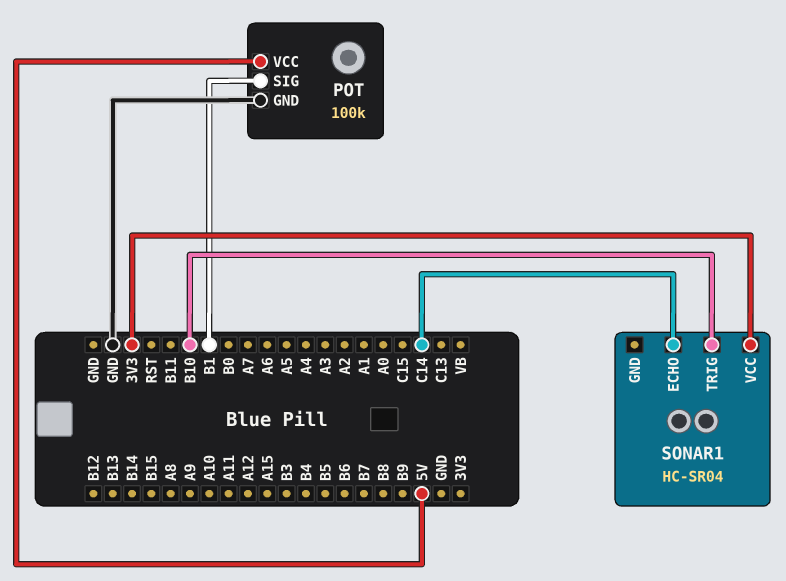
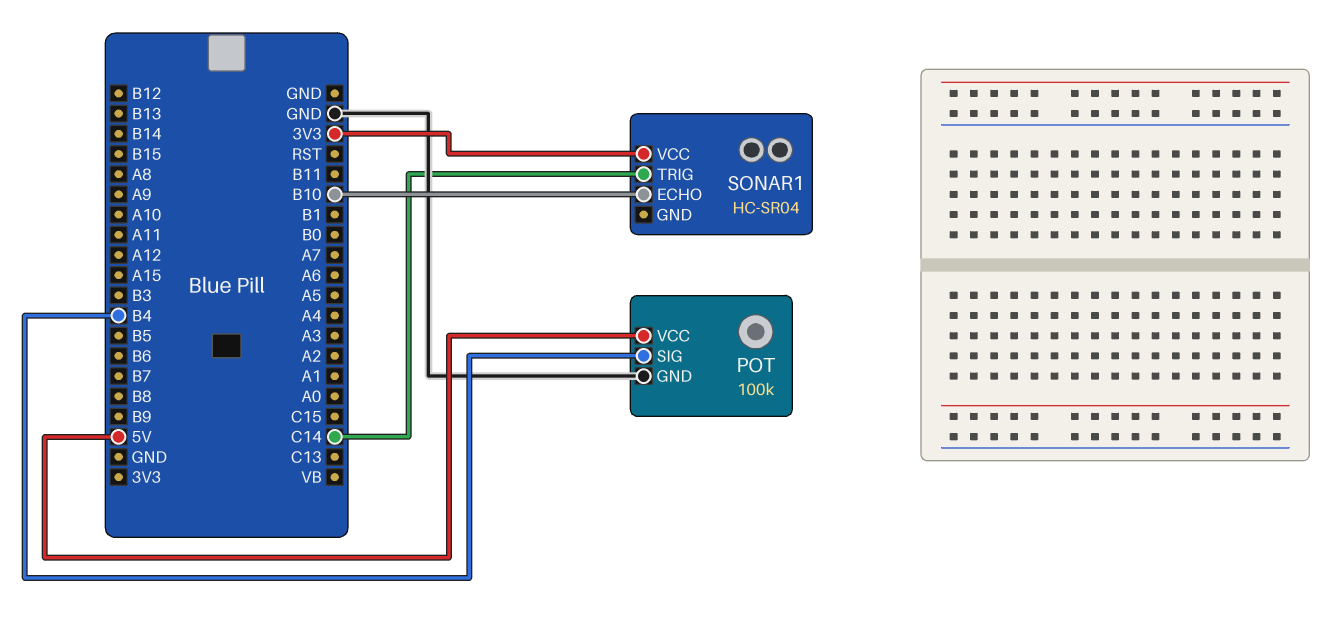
POT pin SIG: B1 -> B4
SONAR1 pin ECHO: C14 -> B10
SONAR1 pin TRIG: B10 -> C14

